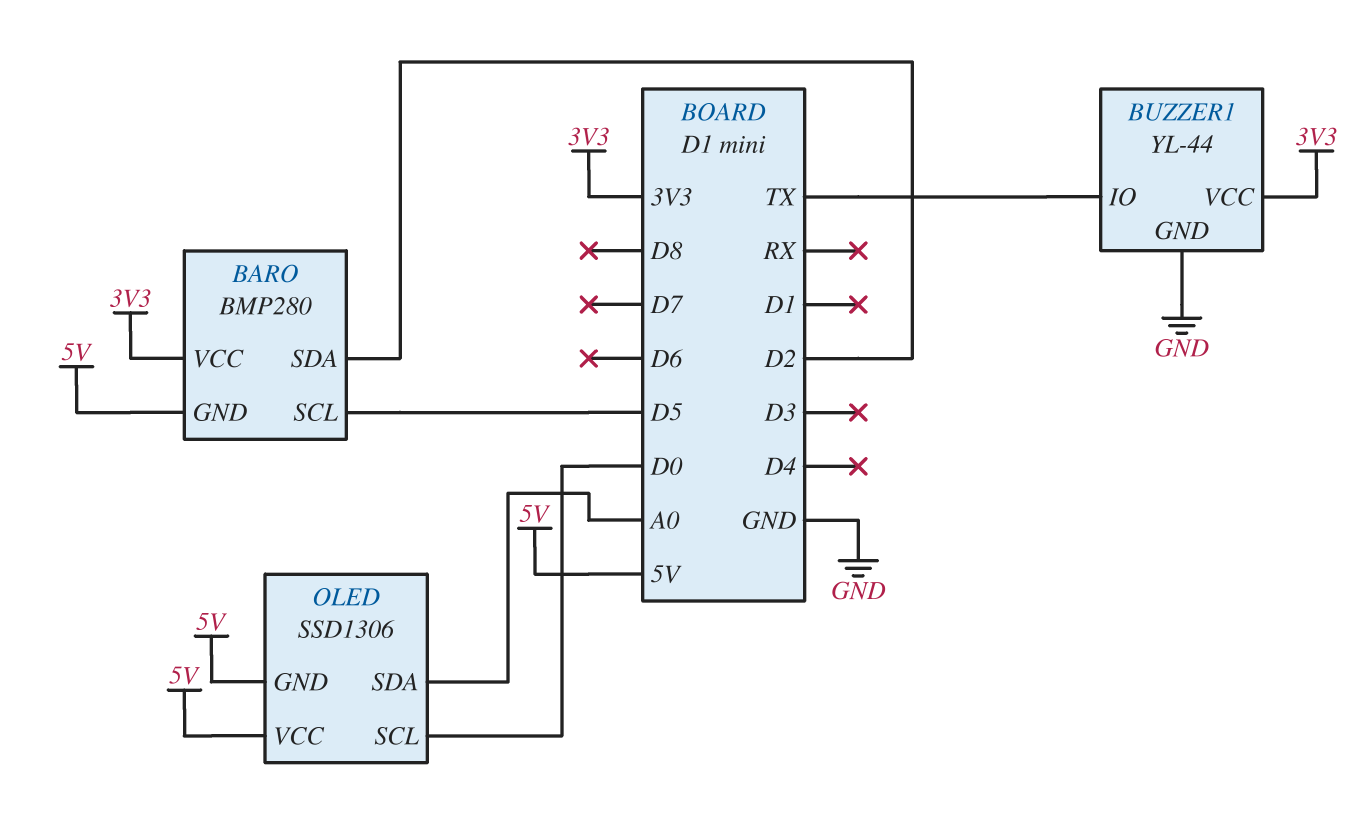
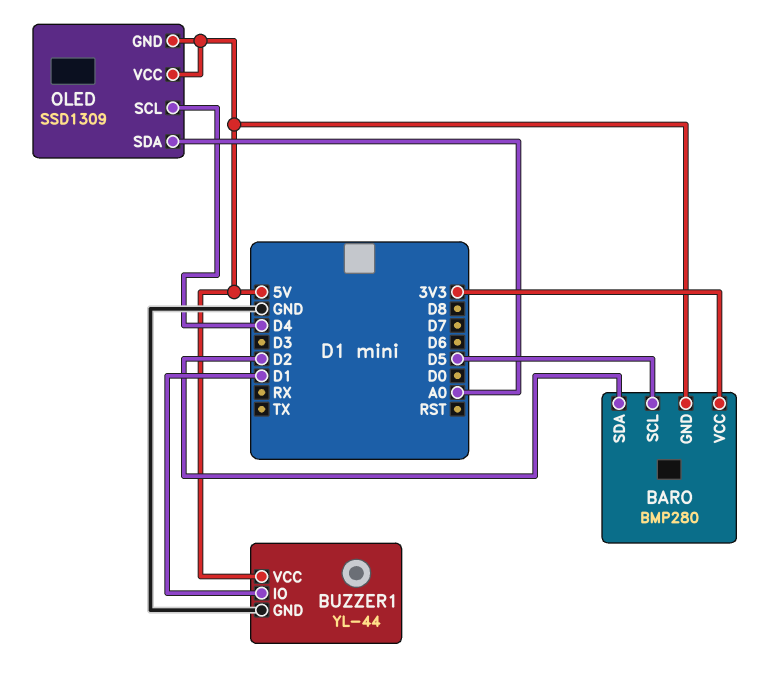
BUZZER1 pin IO: TX -> D1
BUZZER1 pin VCC: 3V3 -> 5V
OLED: SSD1306 -> SSD1309
OLED pin SCL: D0 -> D4

